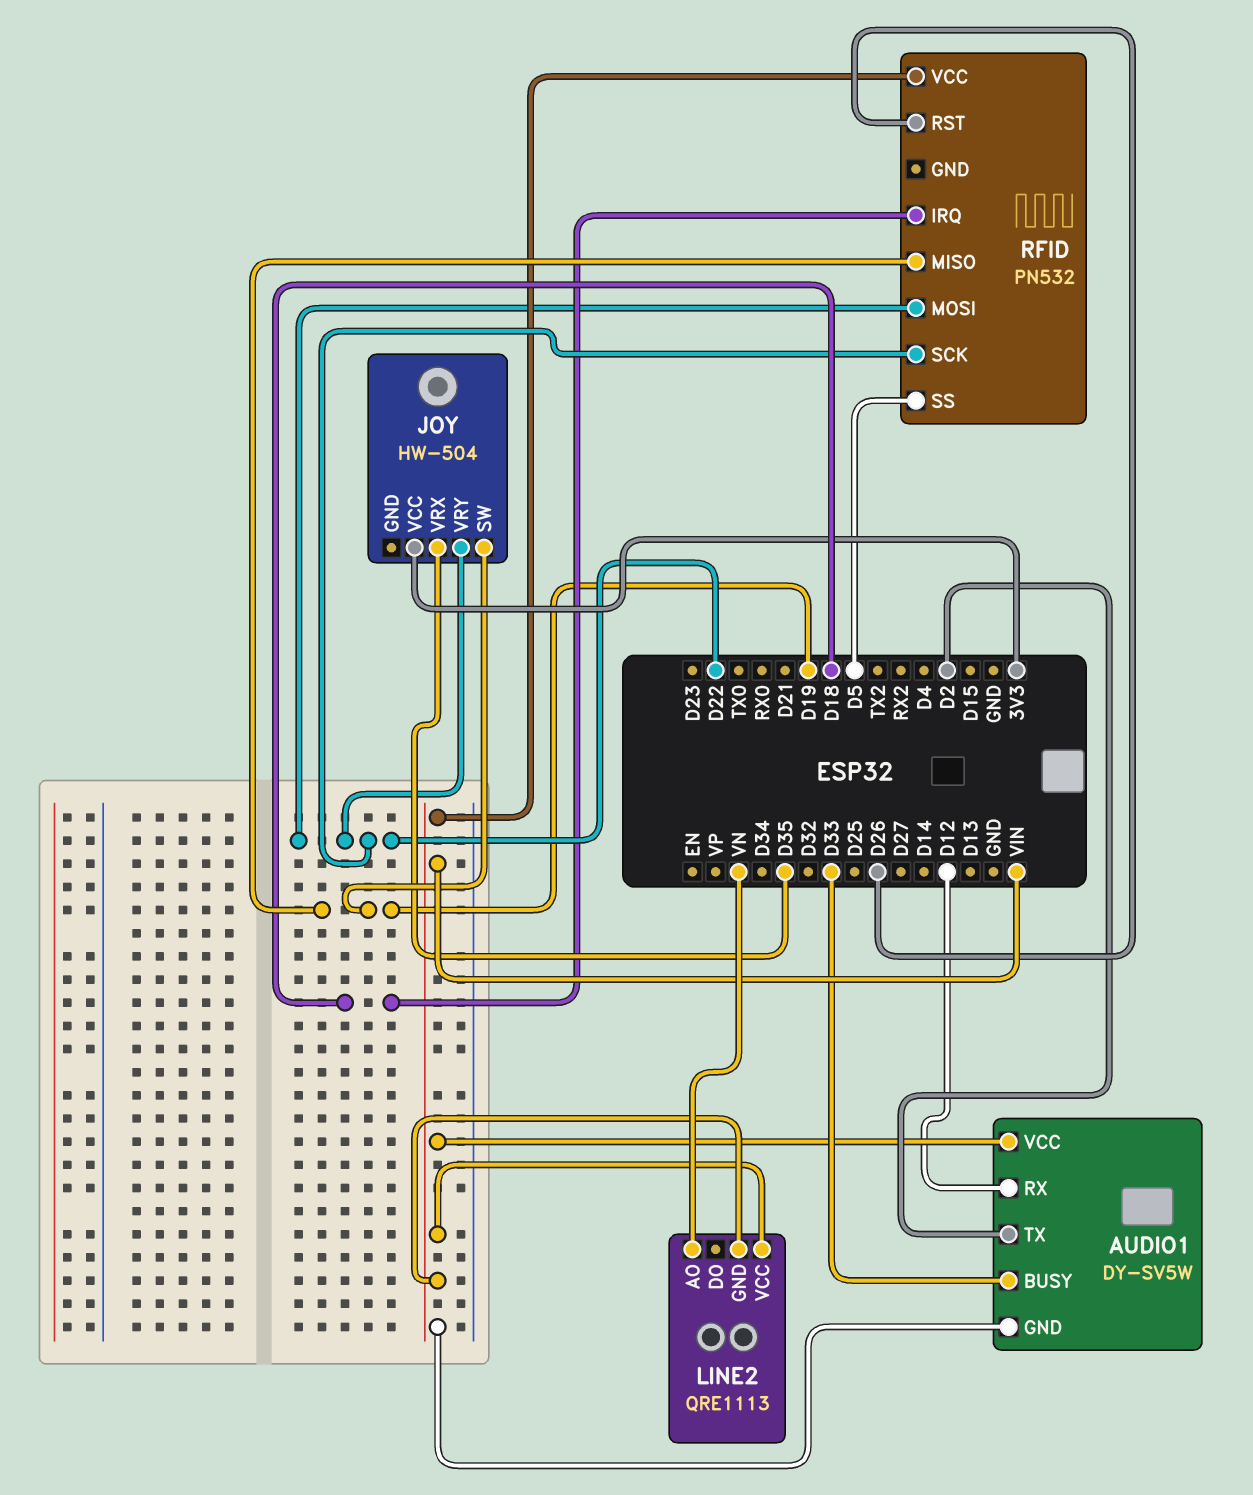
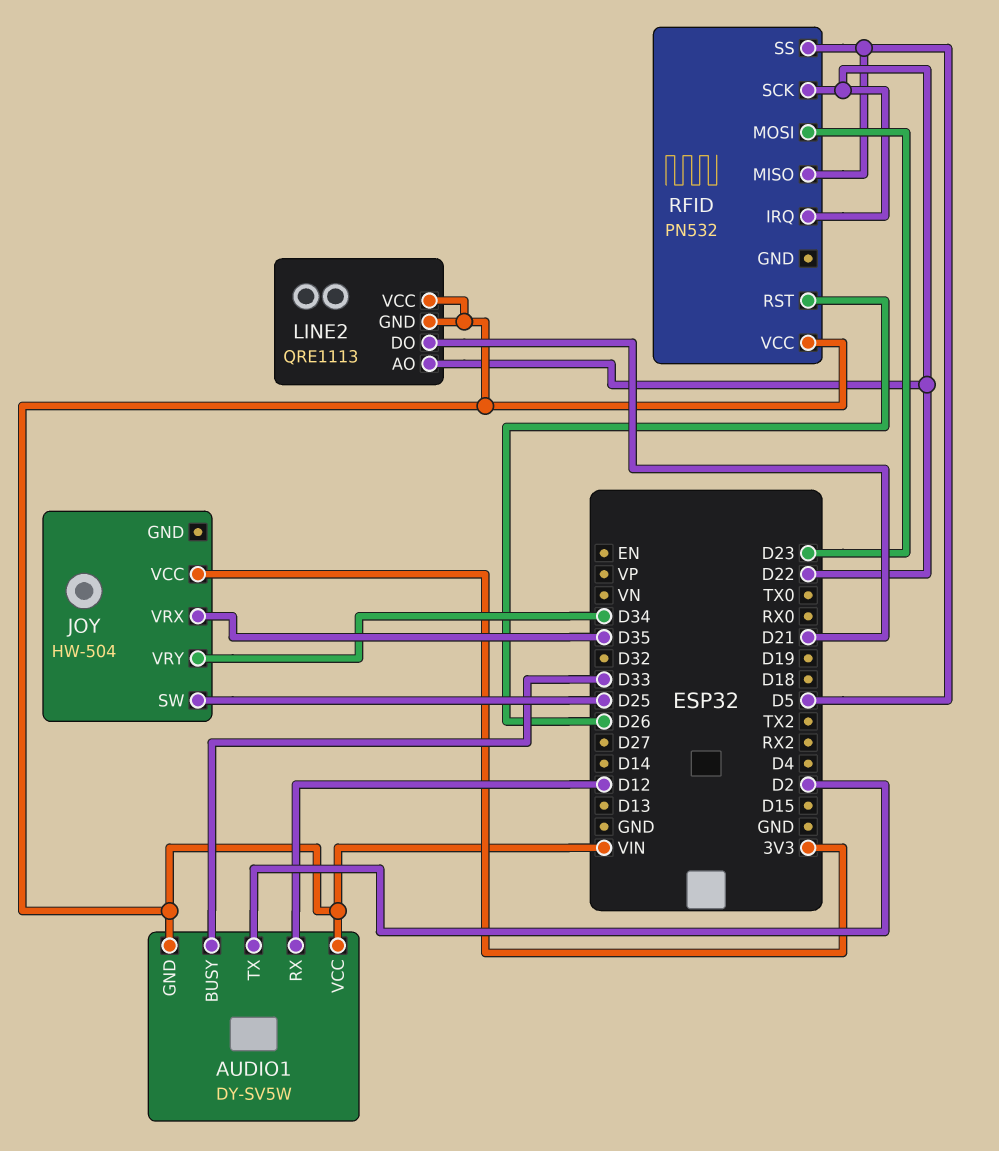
JOY pin SW: D19 -> D25
JOY pin VRY: D22 -> D34
LINE2 pin AO: VN -> D22
LINE2 pin DO: none -> D21
RFID pin IRQ: D18 -> D22
RFID pin MISO: D19 -> D5
RFID pin MOSI: D22 -> D23

